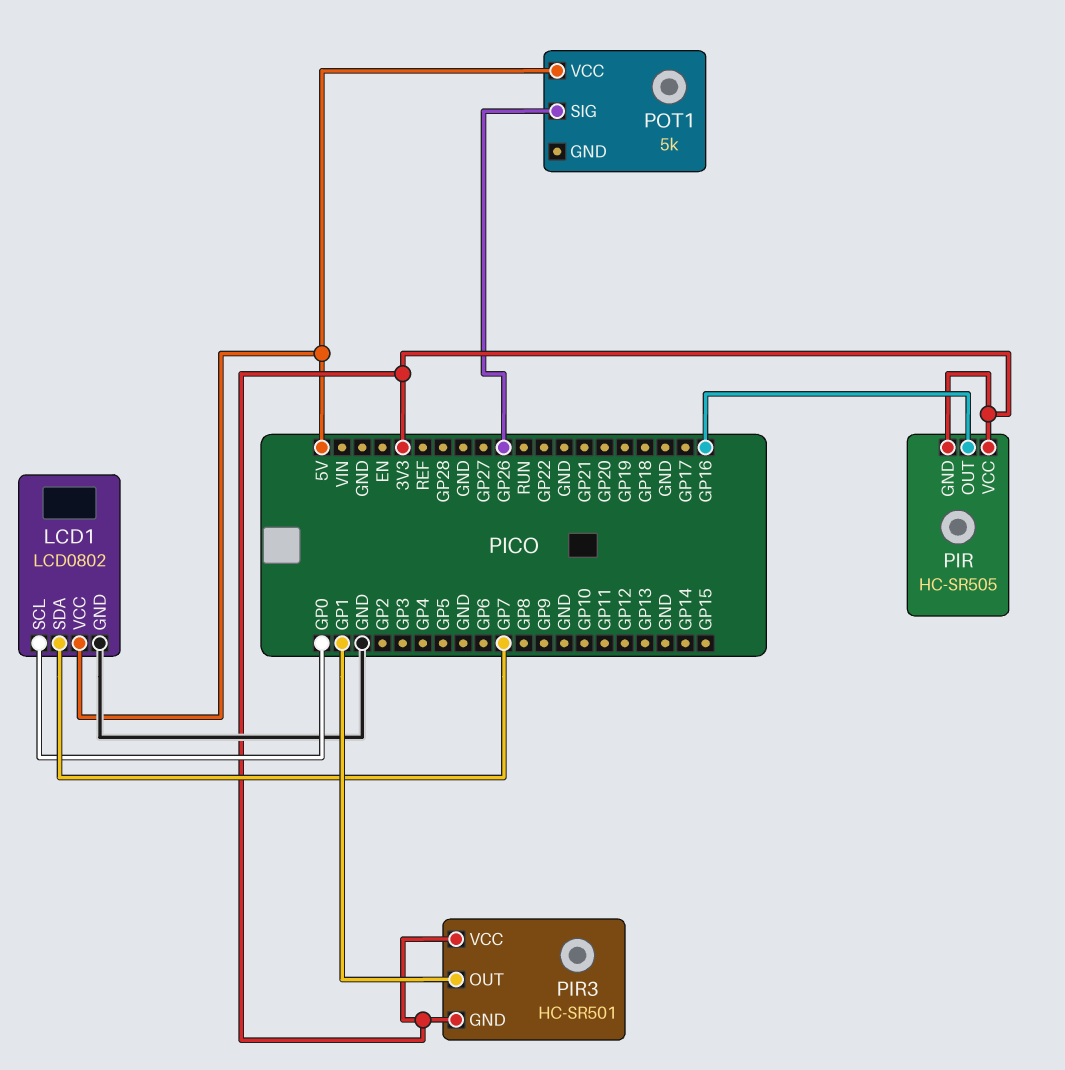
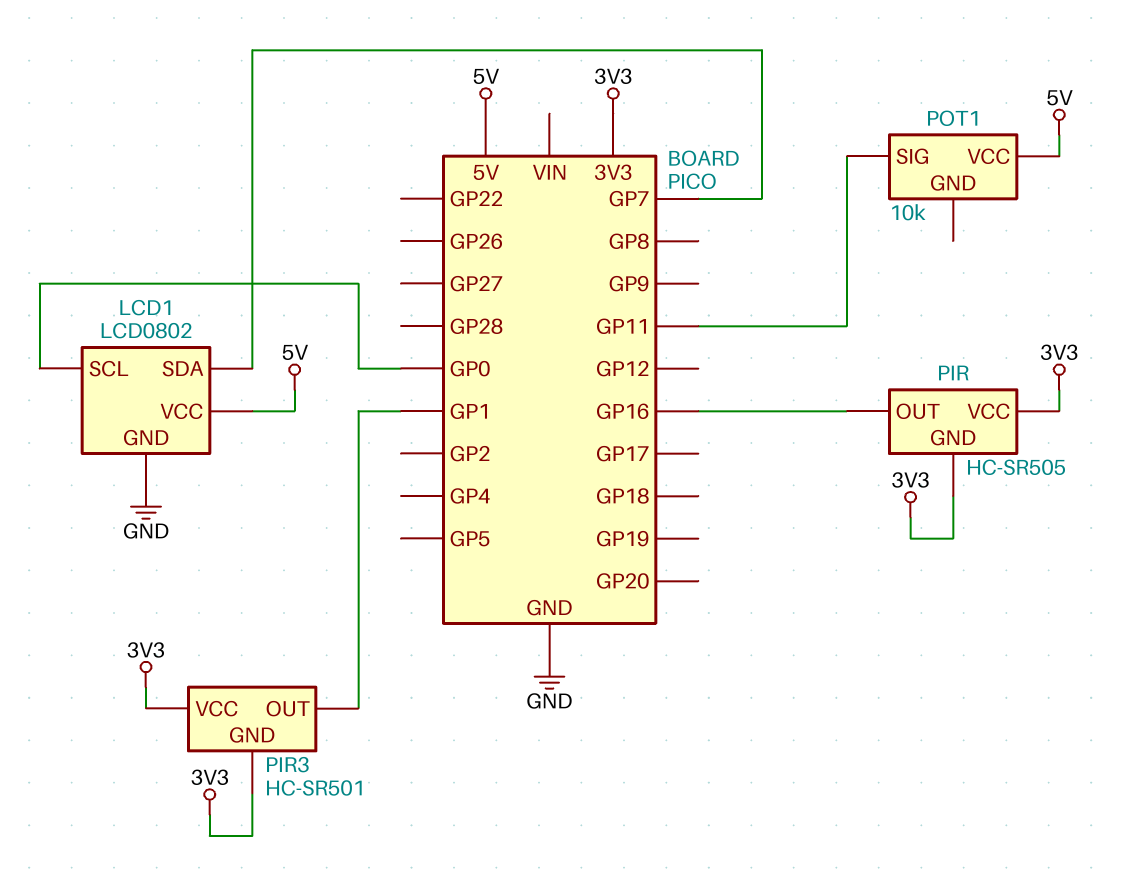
POT1: 5k -> 10k
POT1 pin SIG: GP26 -> GP11

